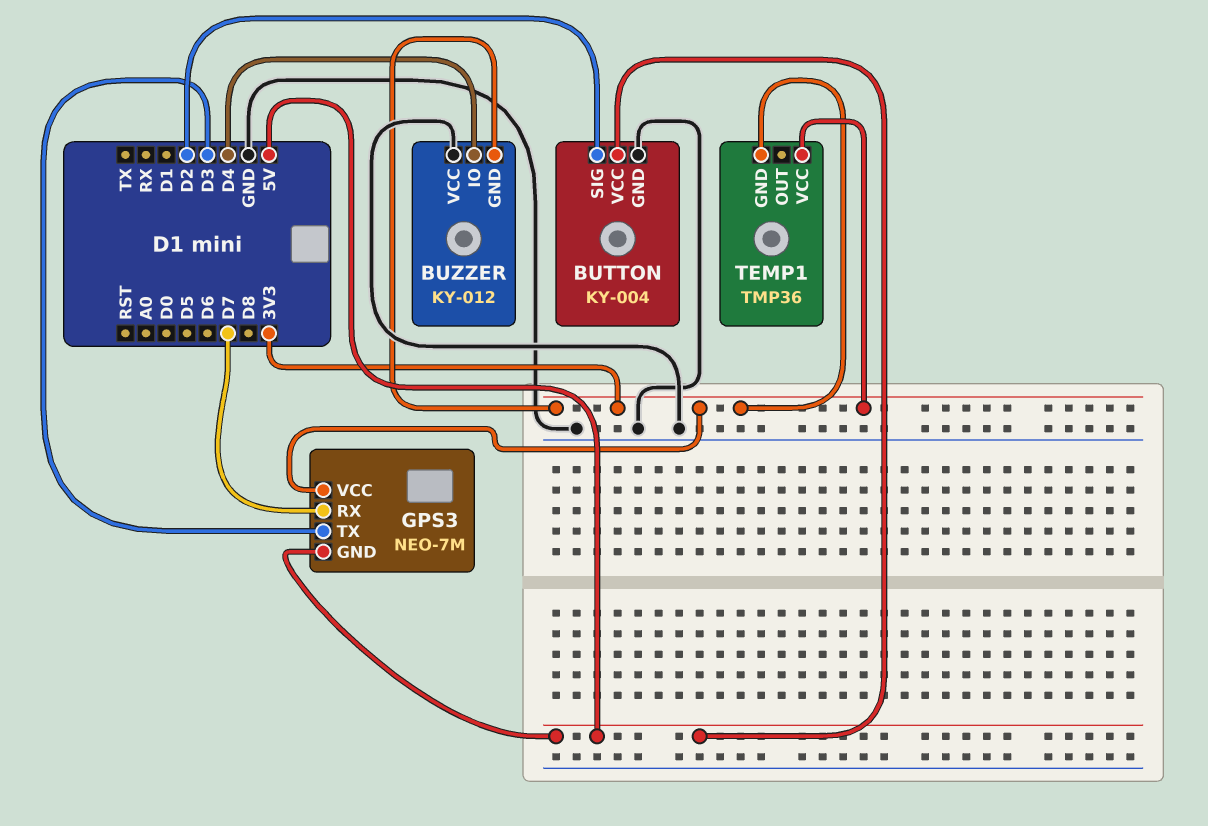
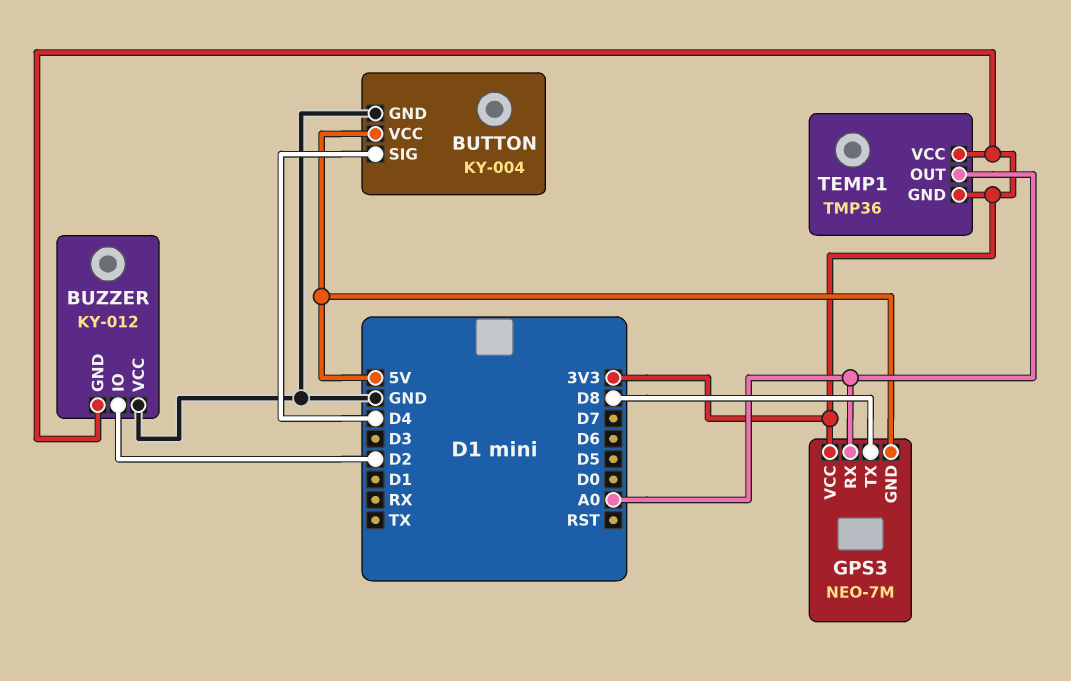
BUTTON pin SIG: D2 -> D4
BUZZER pin IO: D4 -> D2
GPS3 pin RX: D7 -> A0
GPS3 pin TX: D3 -> D8
TEMP1 pin OUT: none -> A0

